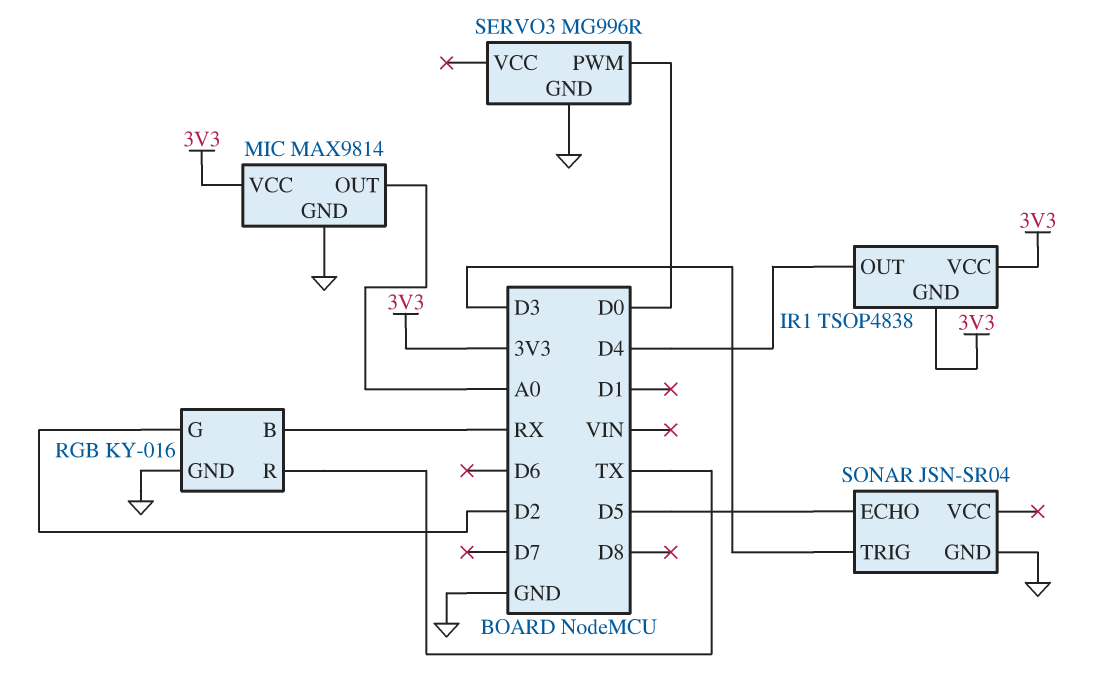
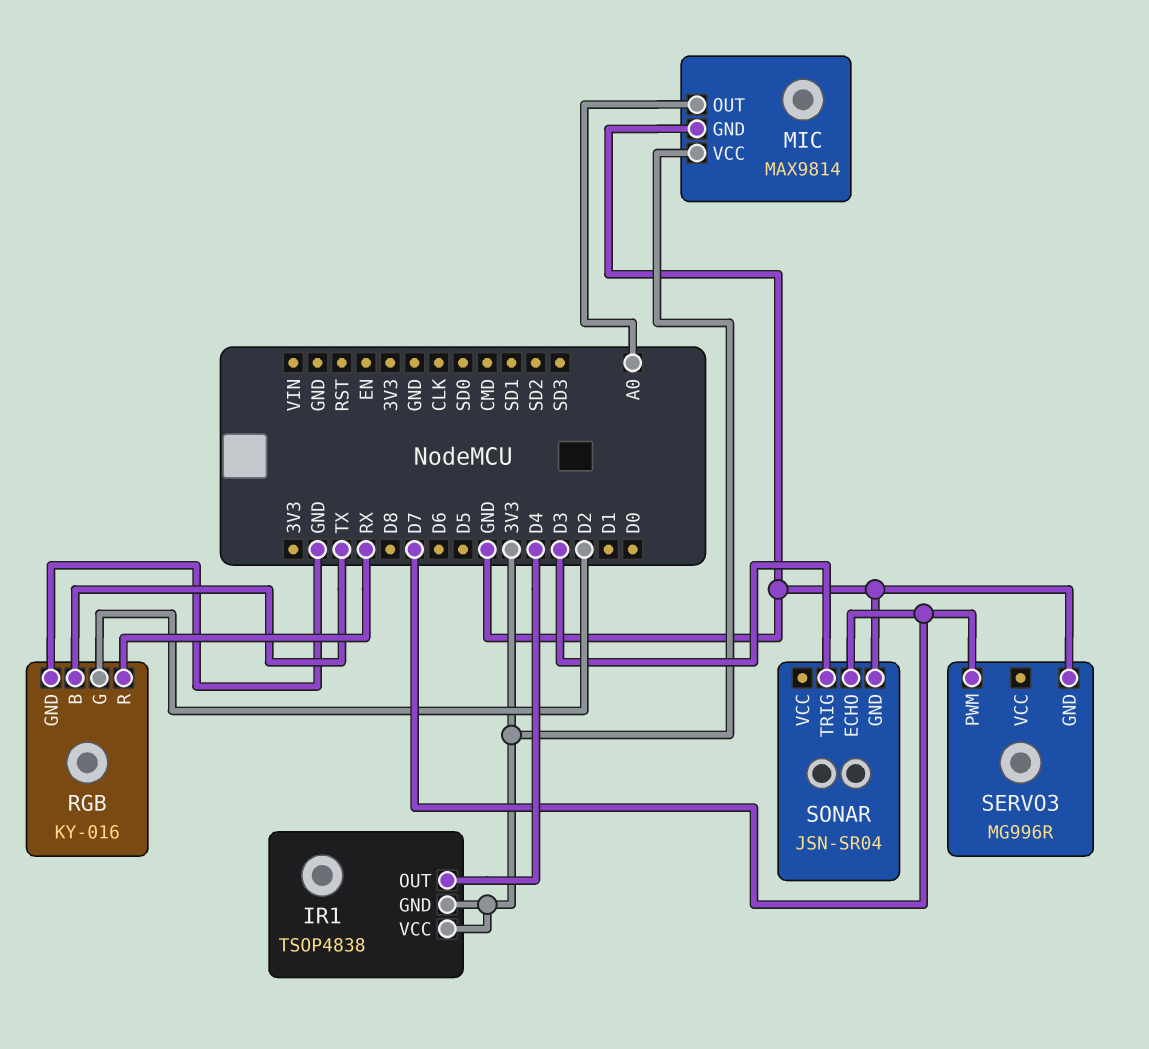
RGB pin B: RX -> TX
RGB pin R: TX -> RX
SERVO3 pin PWM: D0 -> D7
SONAR pin ECHO: D5 -> D7

